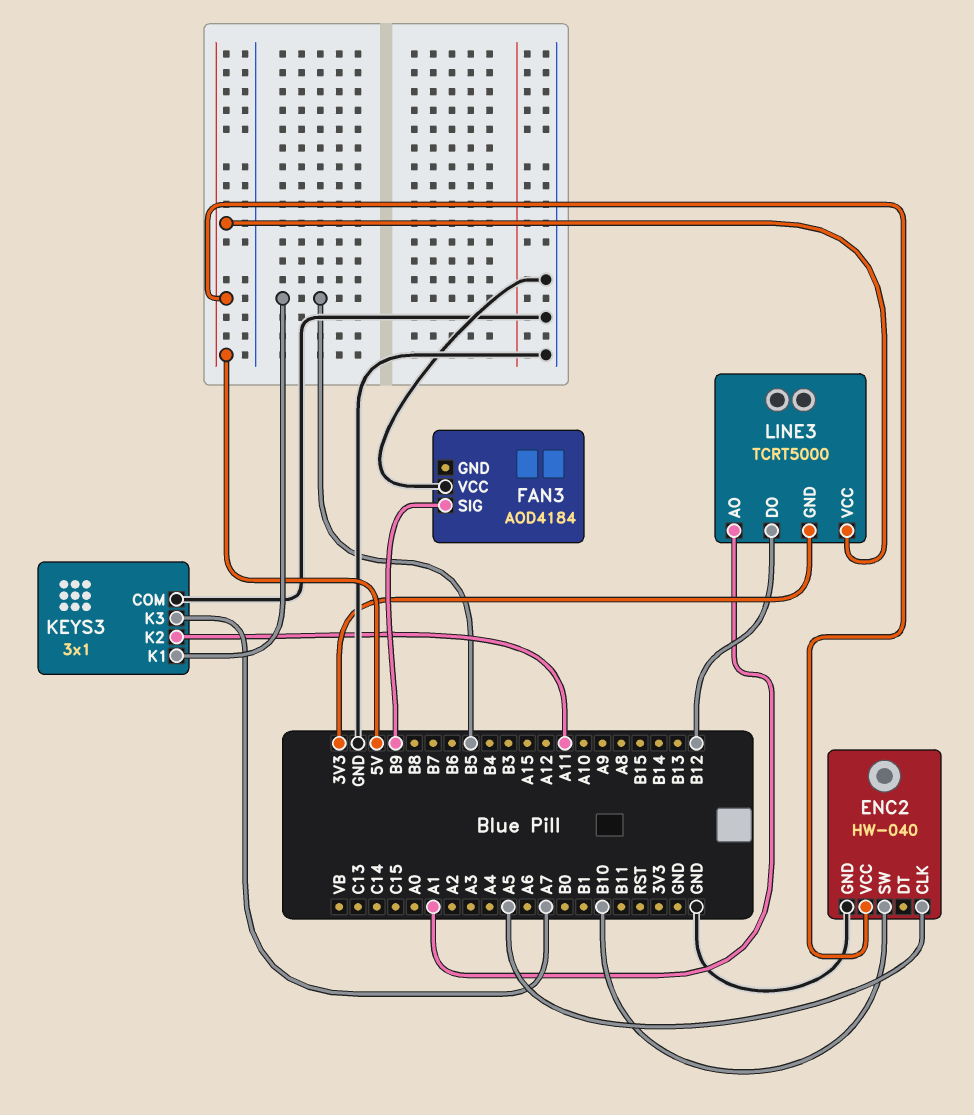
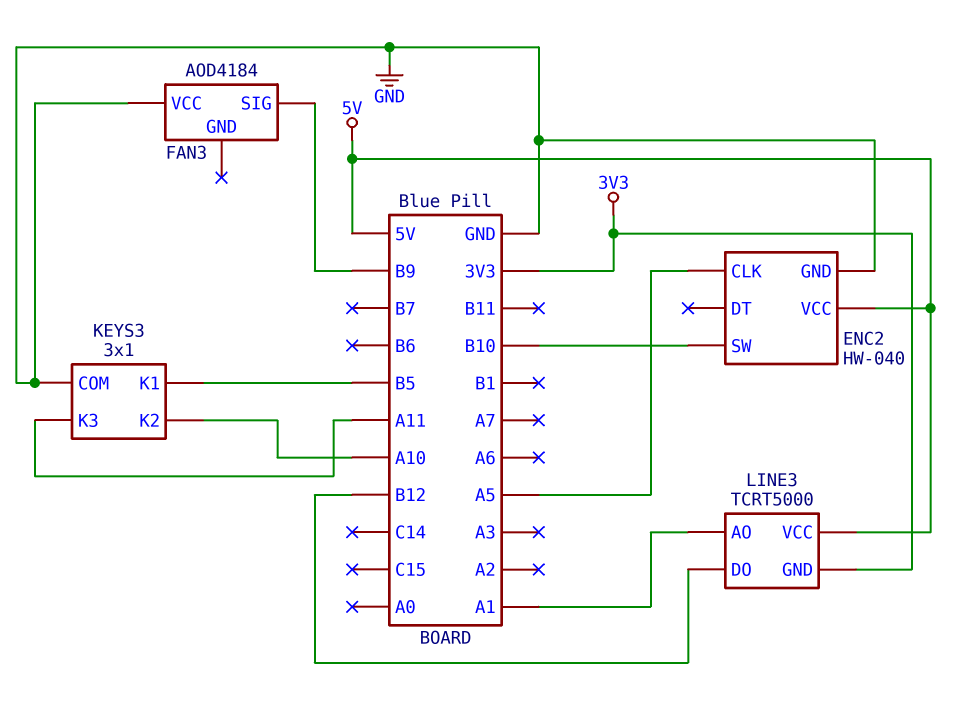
KEYS3 pin K2: A11 -> A10
KEYS3 pin K3: A7 -> A11

